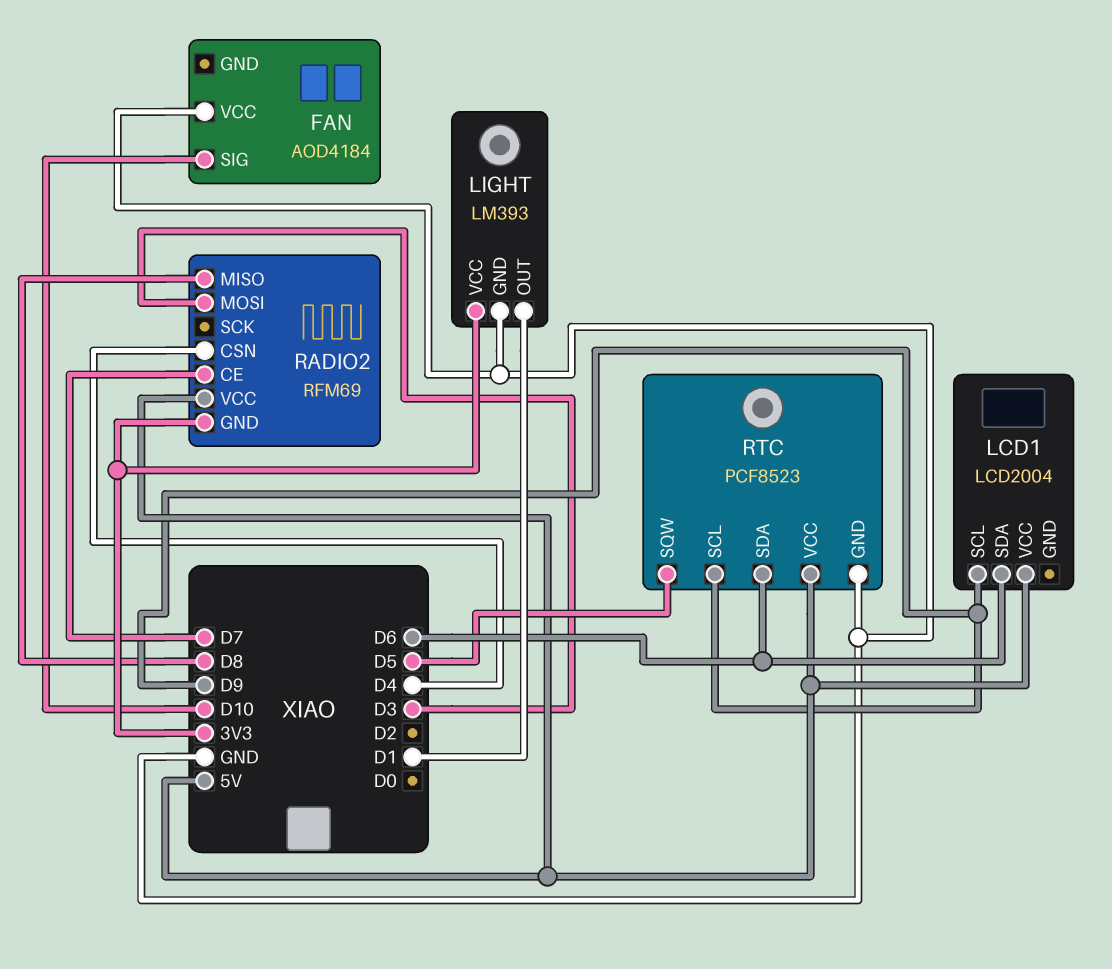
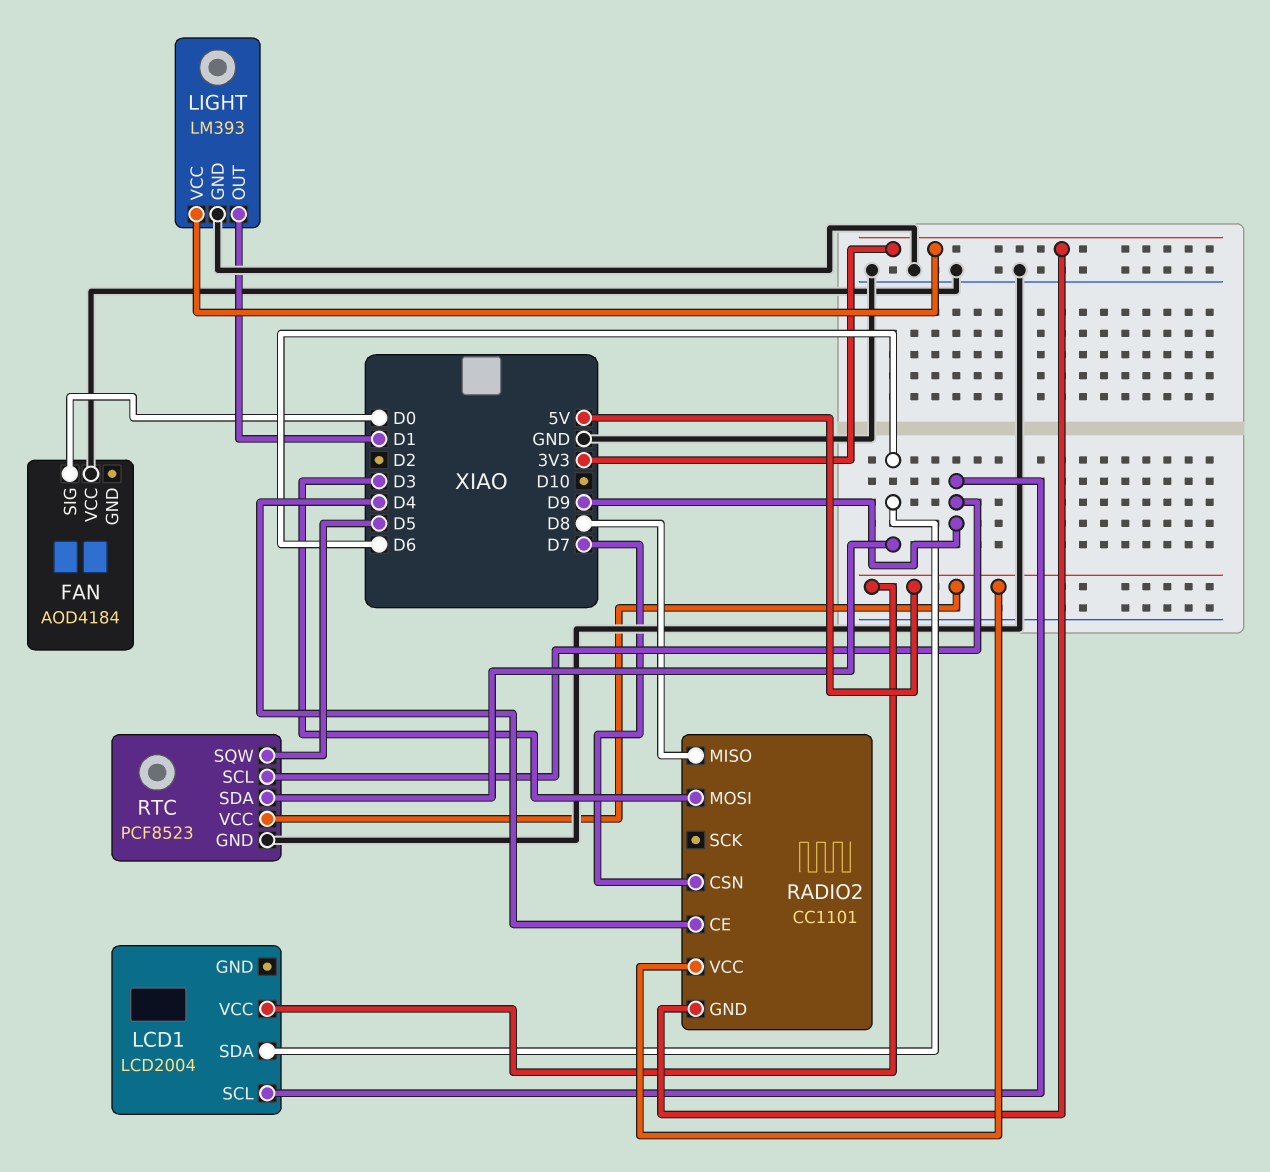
FAN pin SIG: D10 -> D0
RADIO2: RFM69 -> CC1101
RADIO2 pin CE: D7 -> D4
RADIO2 pin CSN: D4 -> D7

